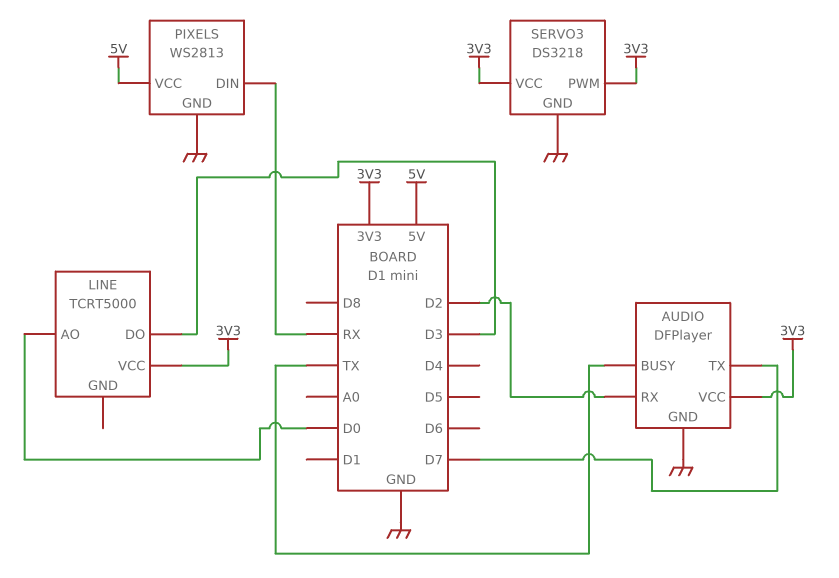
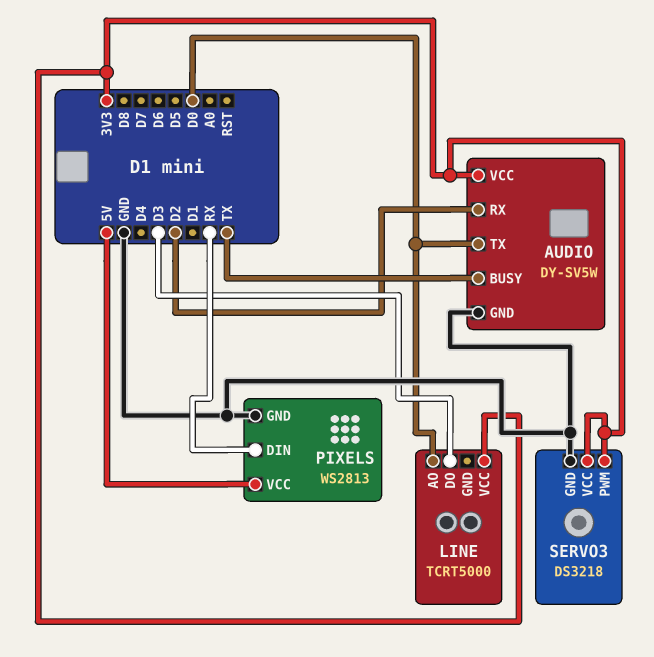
AUDIO: DFPlayer -> DY-SV5W
AUDIO pin TX: D7 -> D0

